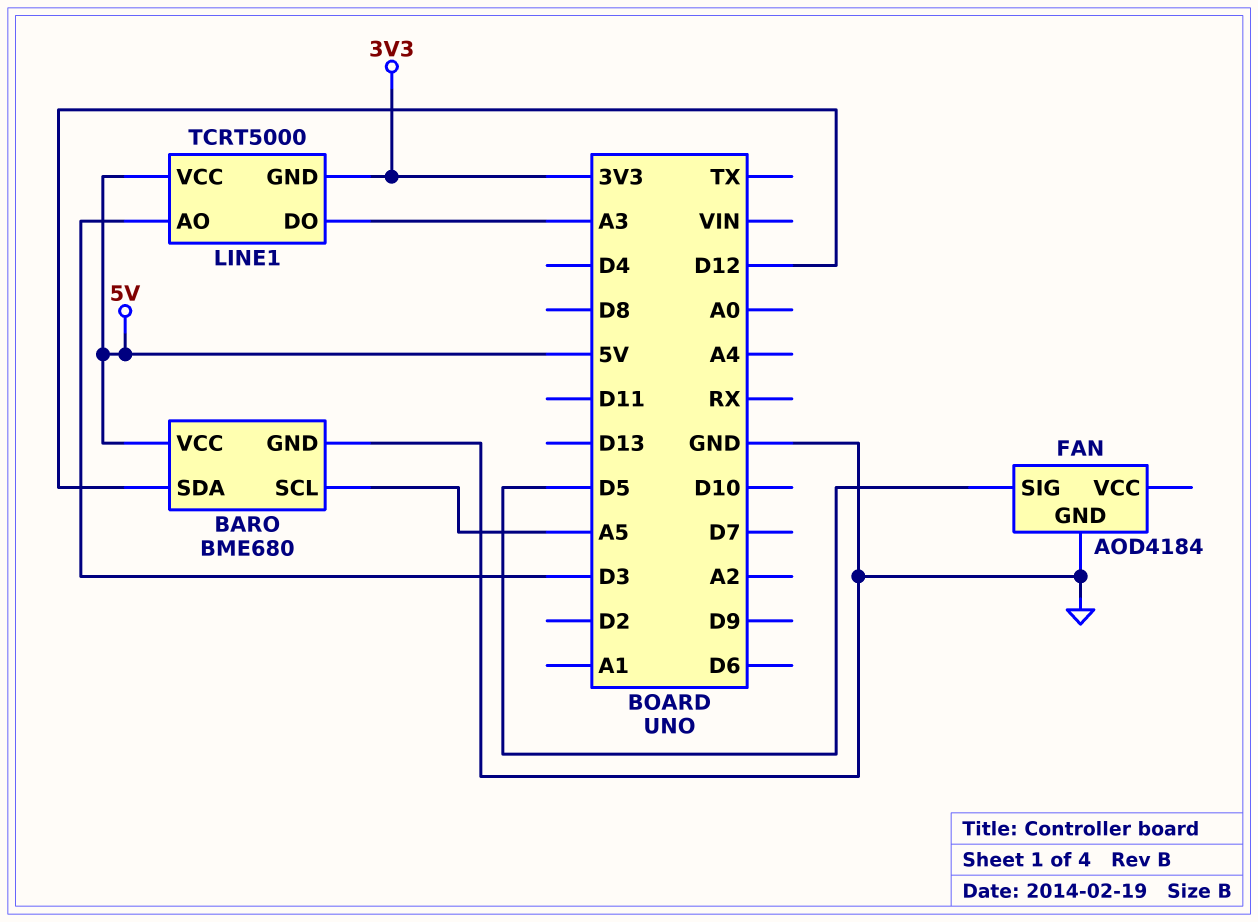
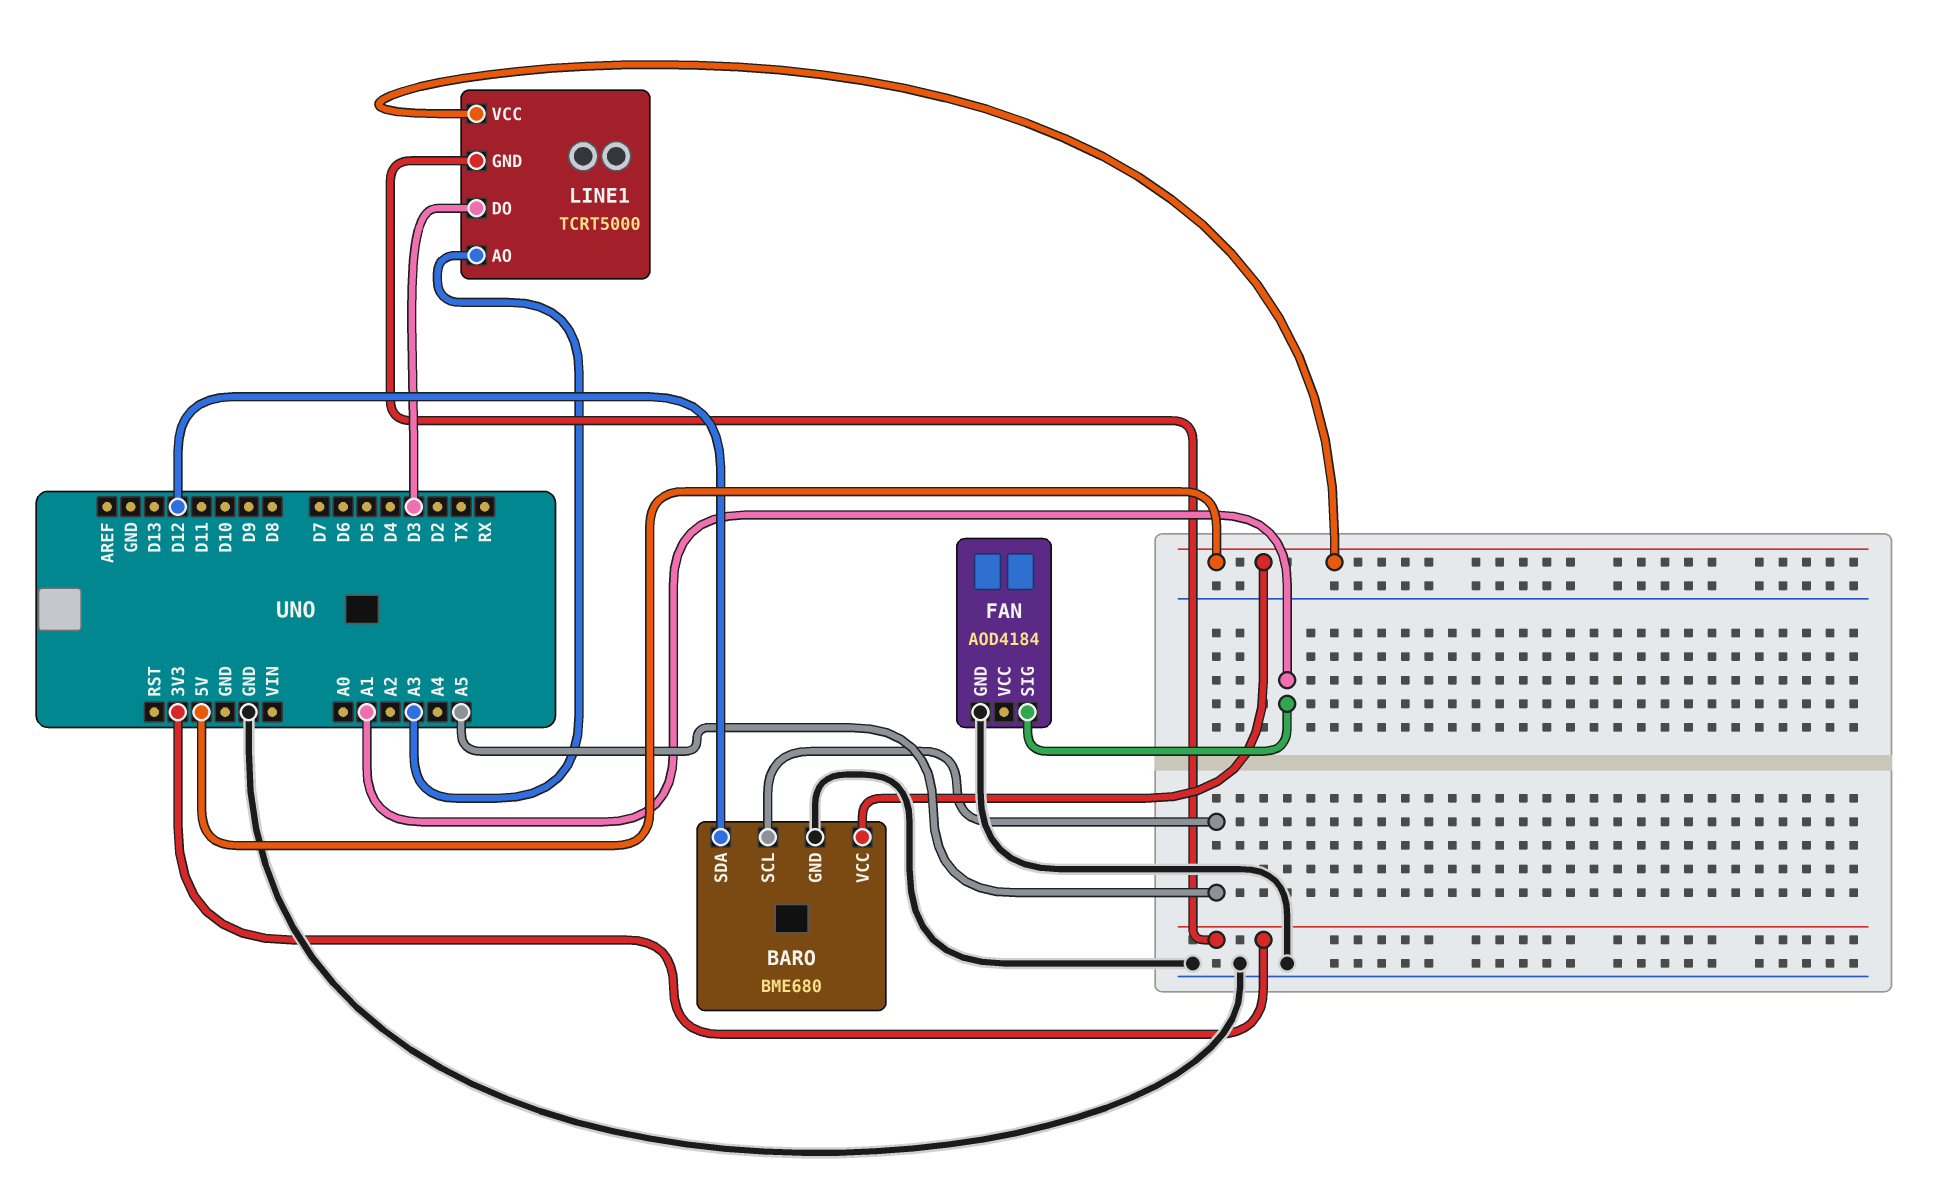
FAN pin SIG: D5 -> A1
LINE1 pin AO: D3 -> A3
LINE1 pin DO: A3 -> D3

